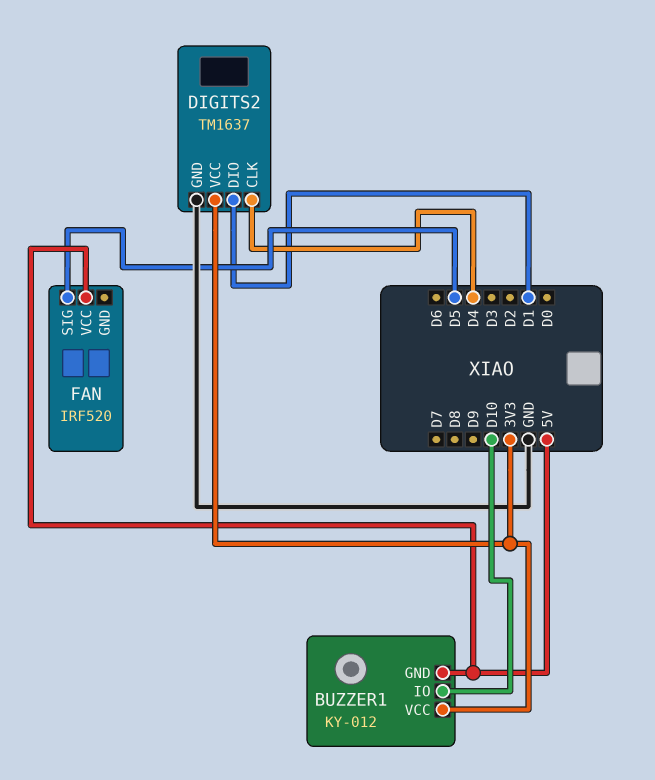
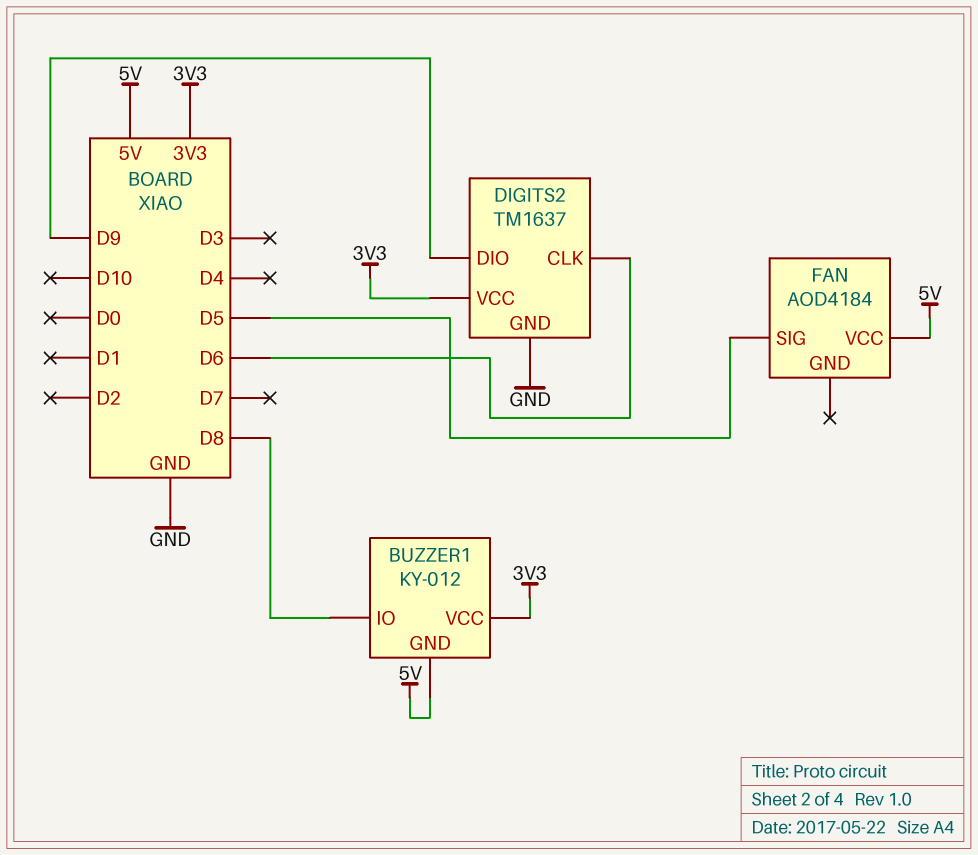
BUZZER1 pin IO: D10 -> D8
DIGITS2 pin CLK: D4 -> D6
DIGITS2 pin DIO: D1 -> D9
FAN: IRF520 -> AOD4184

